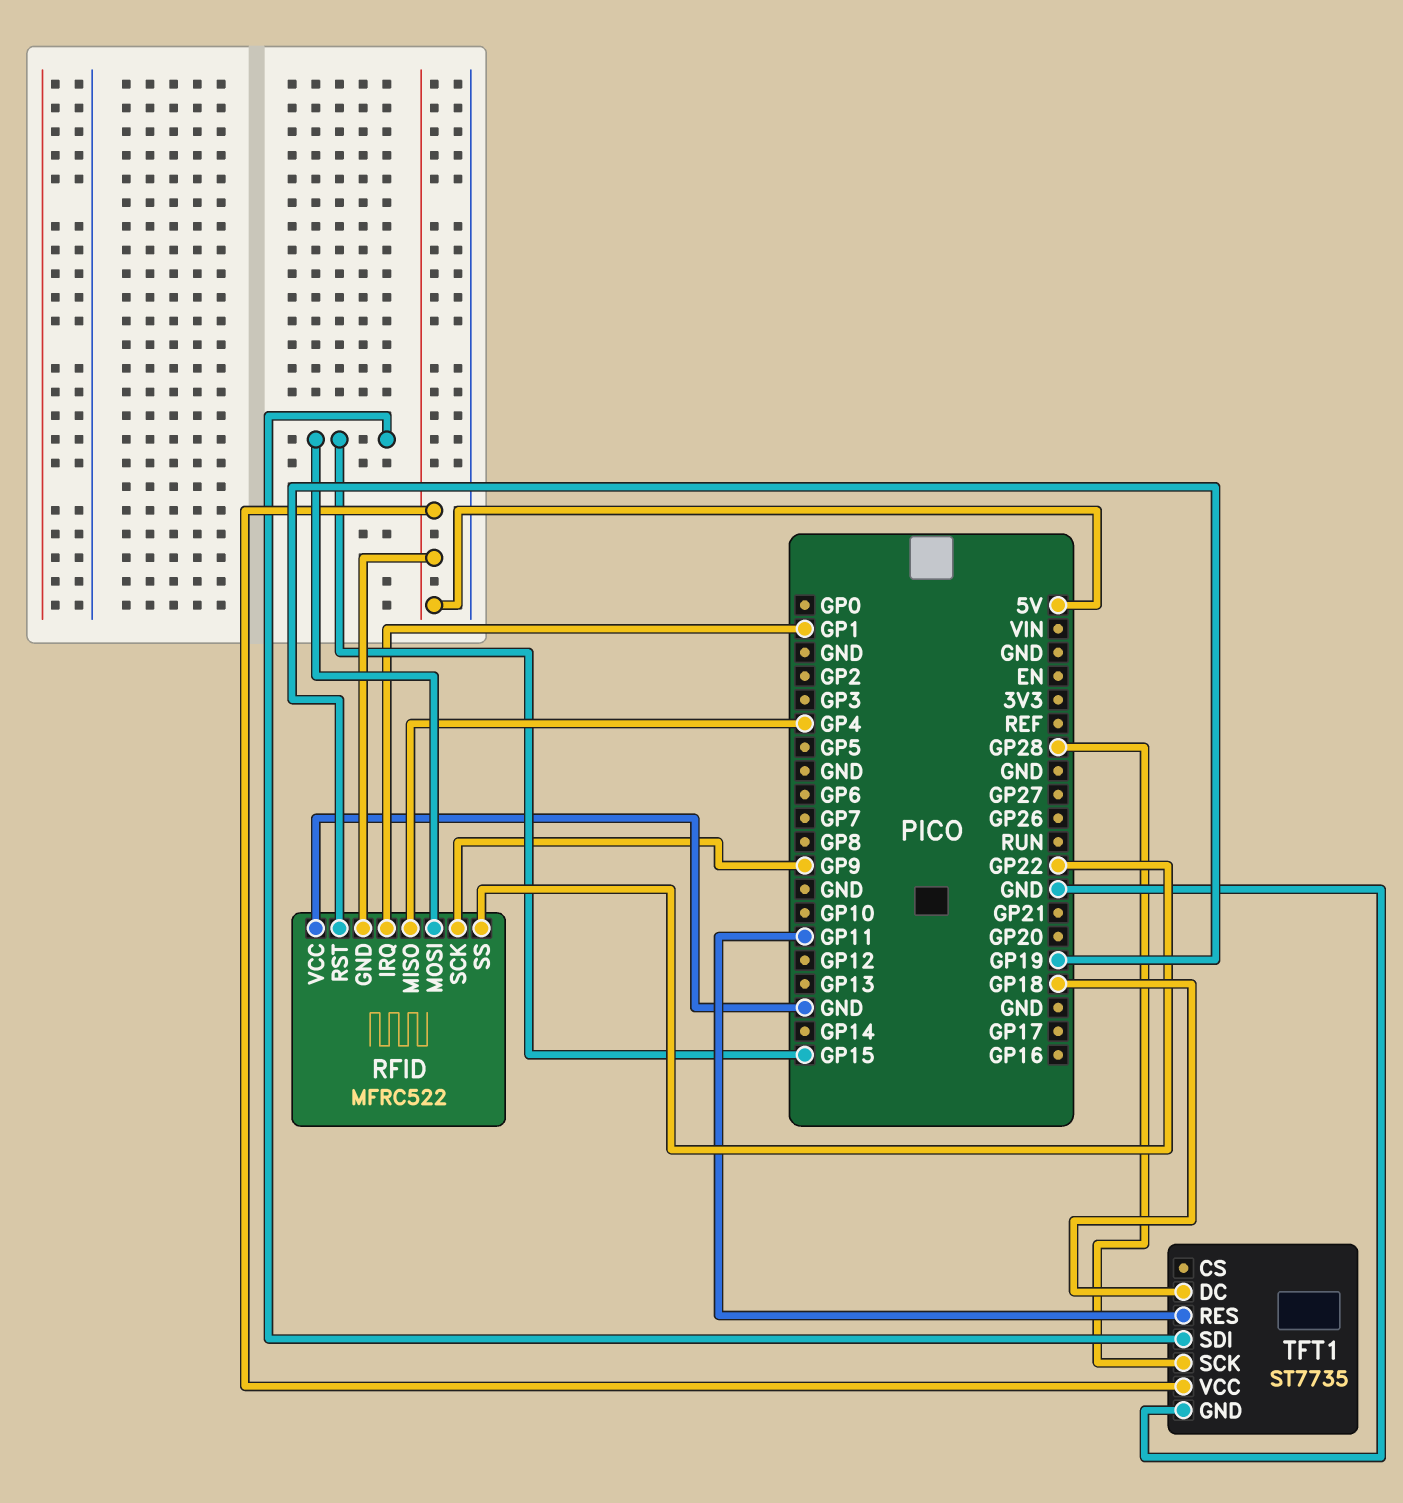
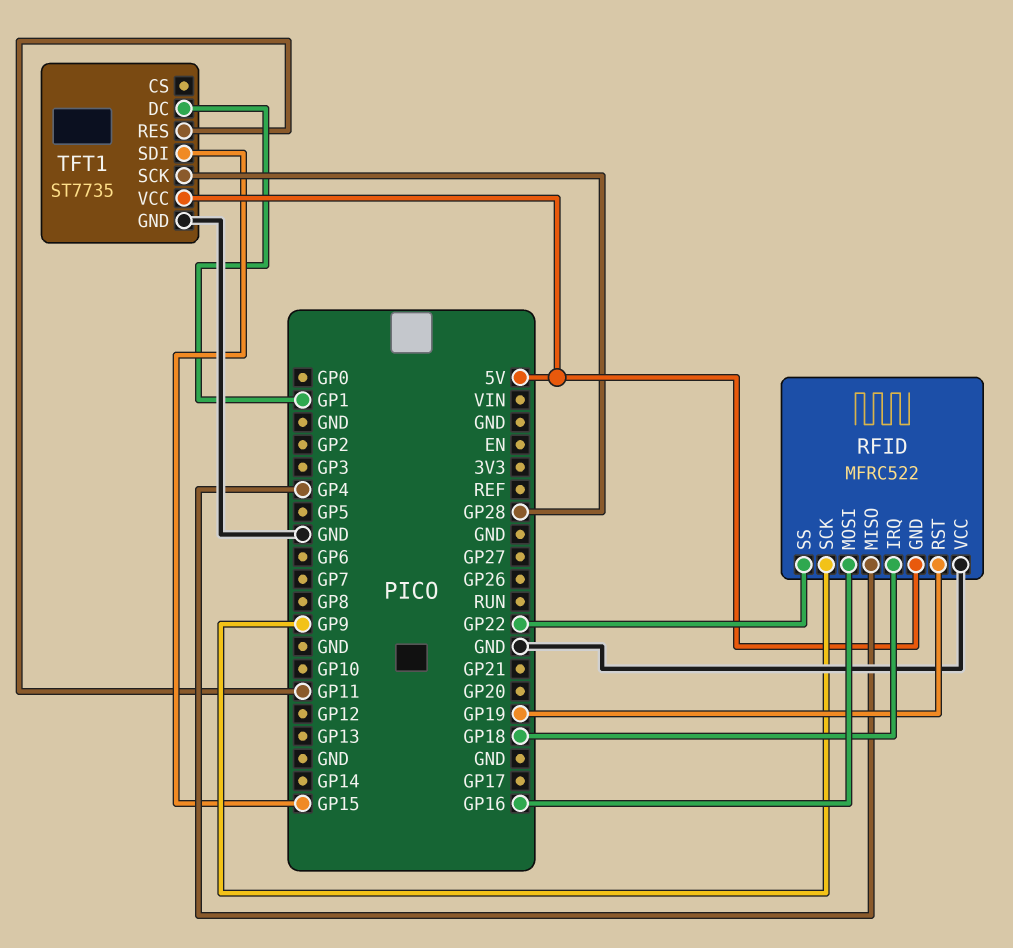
RFID pin IRQ: GP1 -> GP18
RFID pin MOSI: GP15 -> GP16
TFT1 pin DC: GP18 -> GP1

